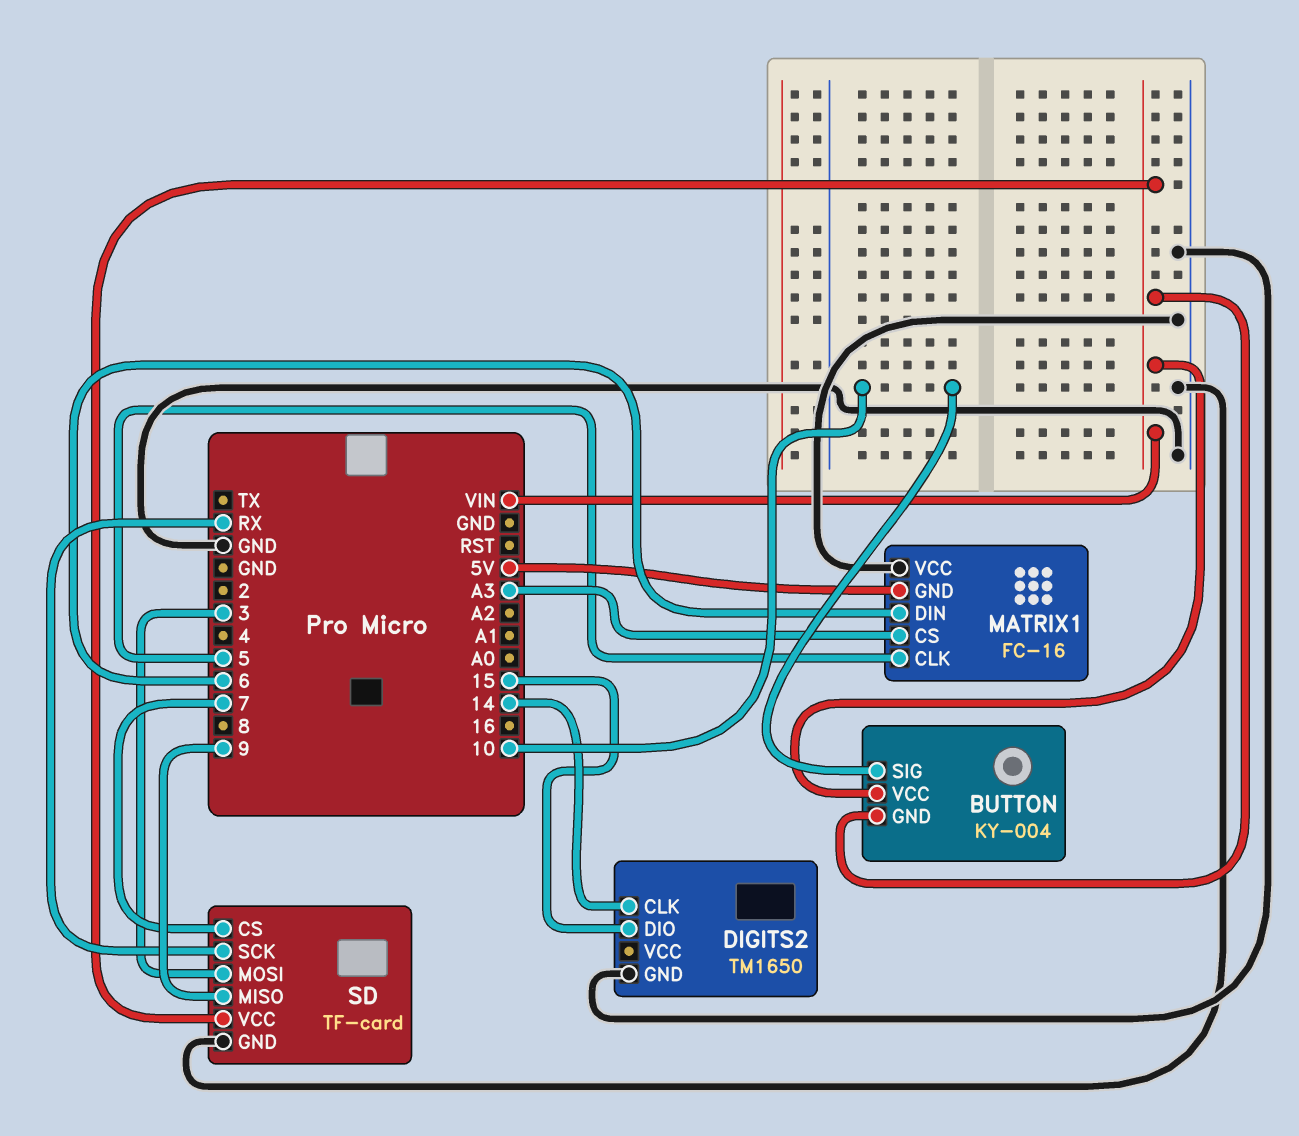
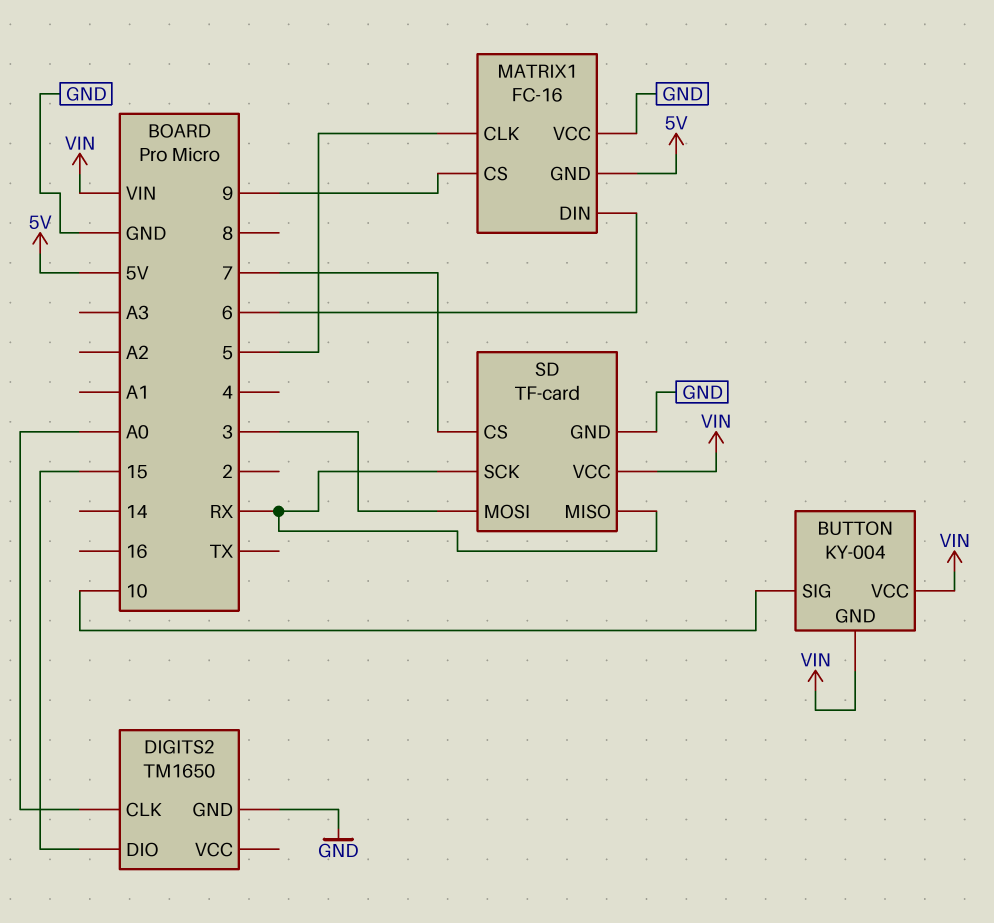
DIGITS2 pin CLK: 14 -> A0
MATRIX1 pin CS: A3 -> 9
SD pin MISO: 9 -> RX

